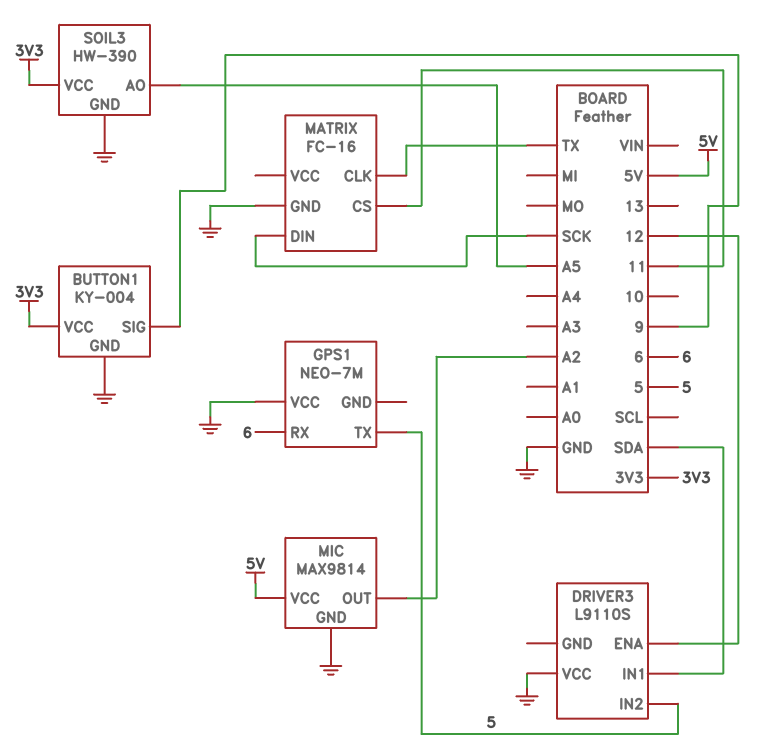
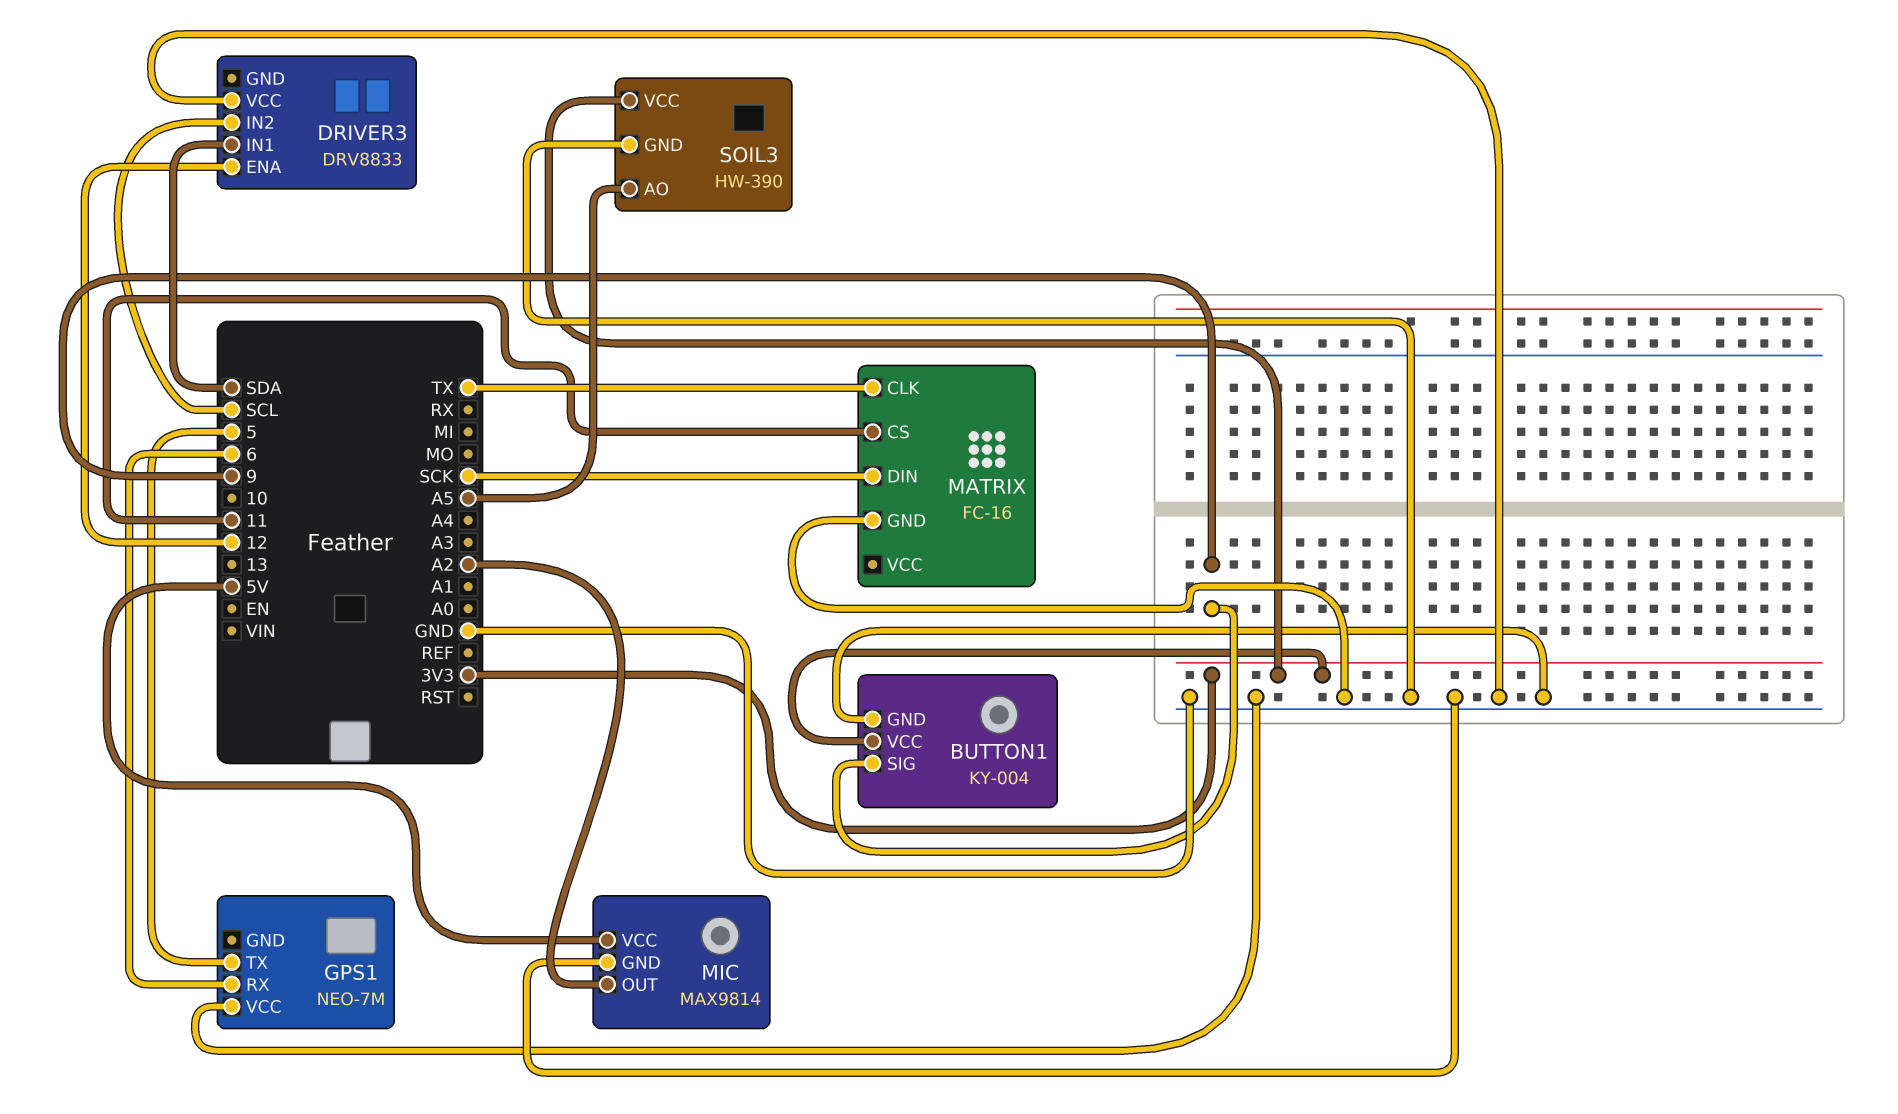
DRIVER3: L9110S -> DRV8833
DRIVER3 pin IN2: 5 -> SCL

